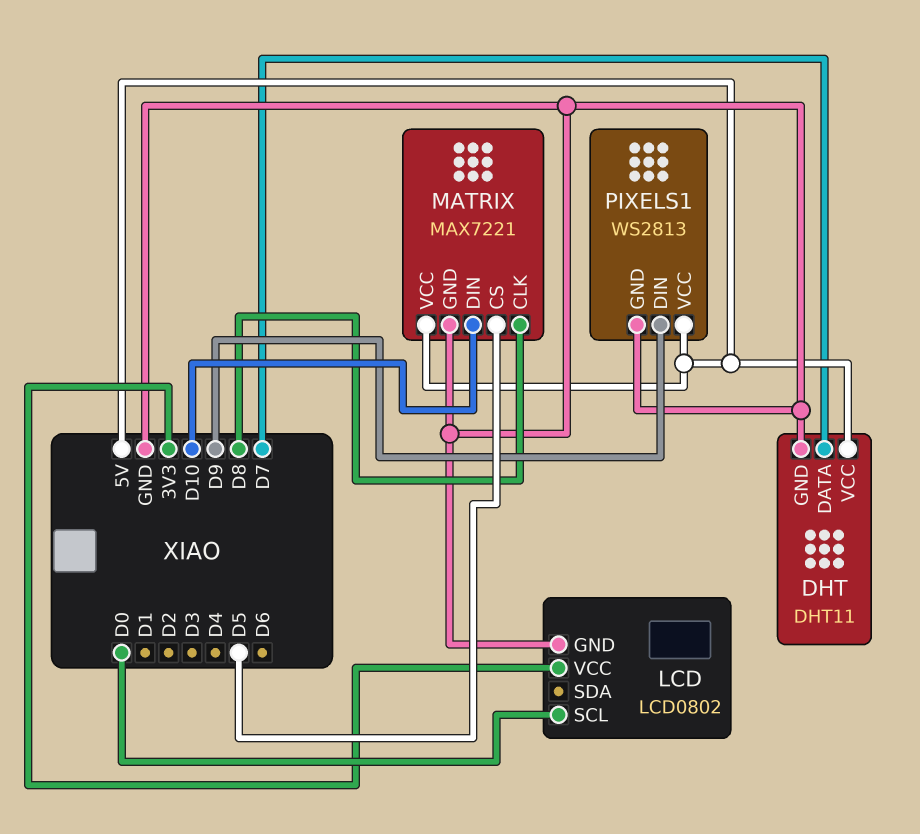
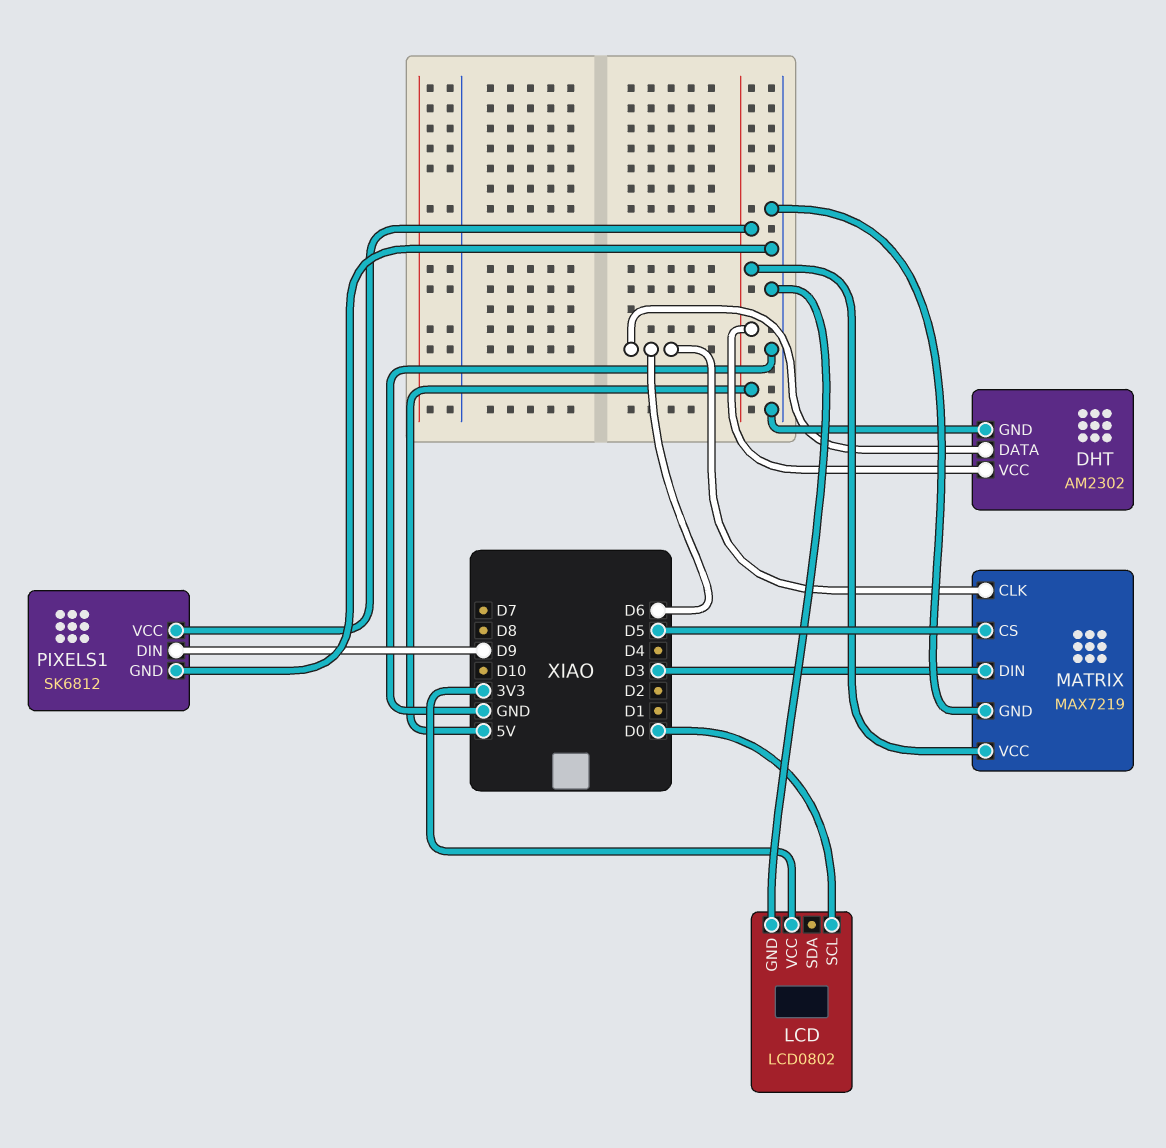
DHT: DHT11 -> AM2302
DHT pin DATA: D7 -> D6
MATRIX: MAX7221 -> MAX7219
MATRIX pin CLK: D8 -> D6
MATRIX pin DIN: D10 -> D3
PIXELS1: WS2813 -> SK6812

